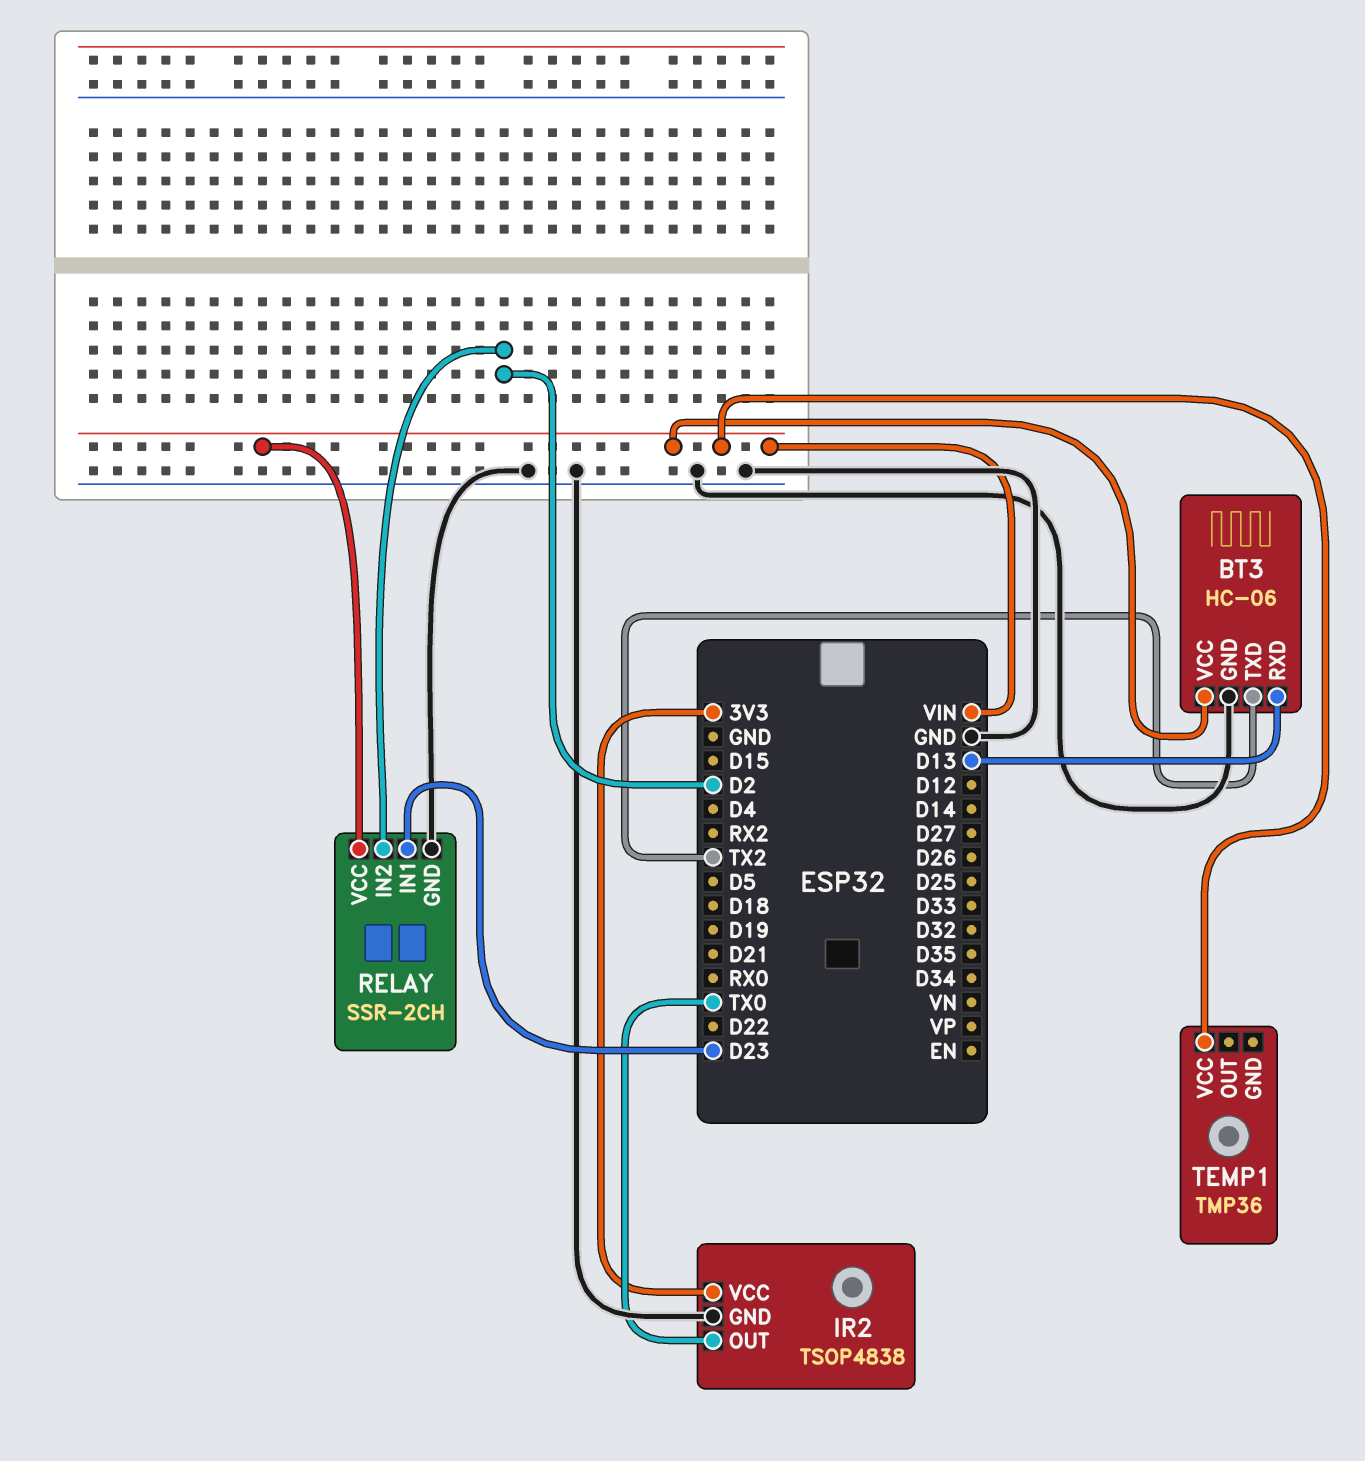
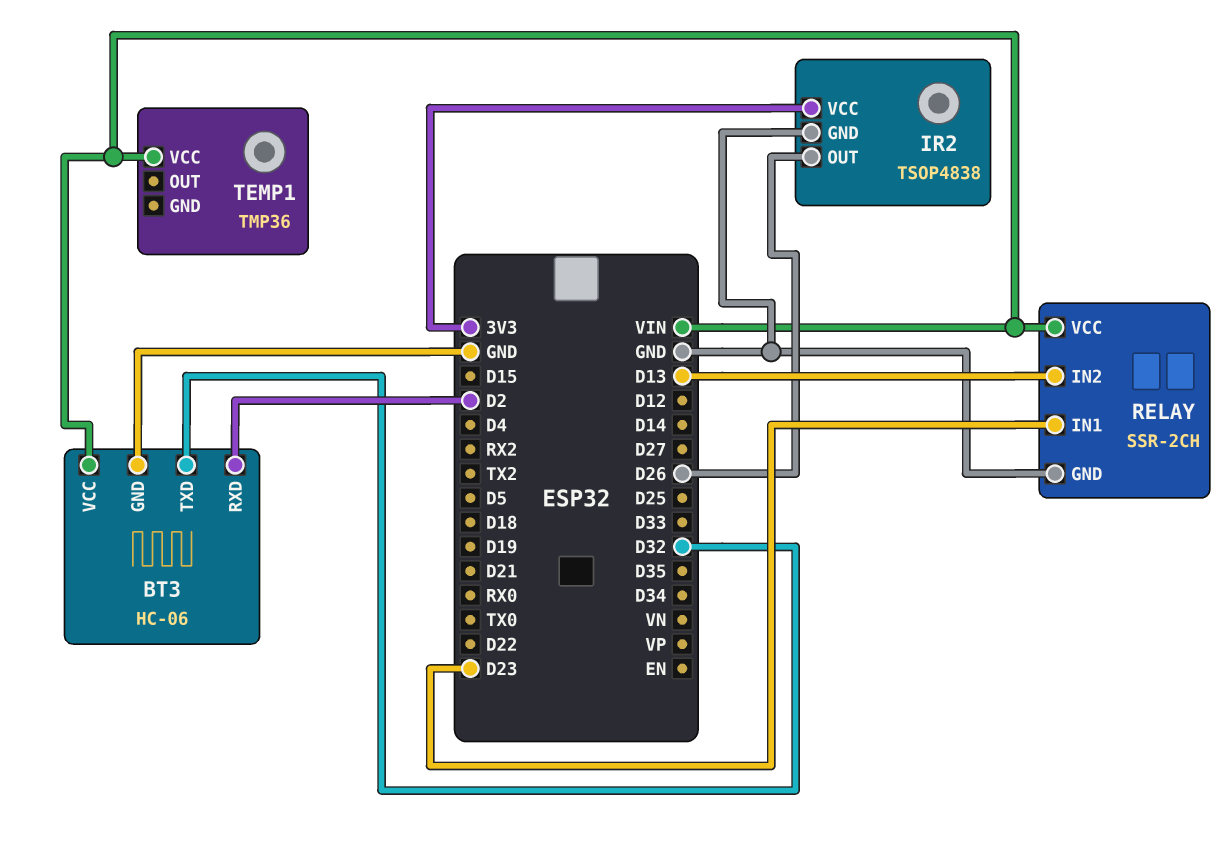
BT3 pin RXD: D13 -> D2
BT3 pin TXD: TX2 -> D32
IR2 pin OUT: TX0 -> D26
RELAY pin IN2: D2 -> D13

